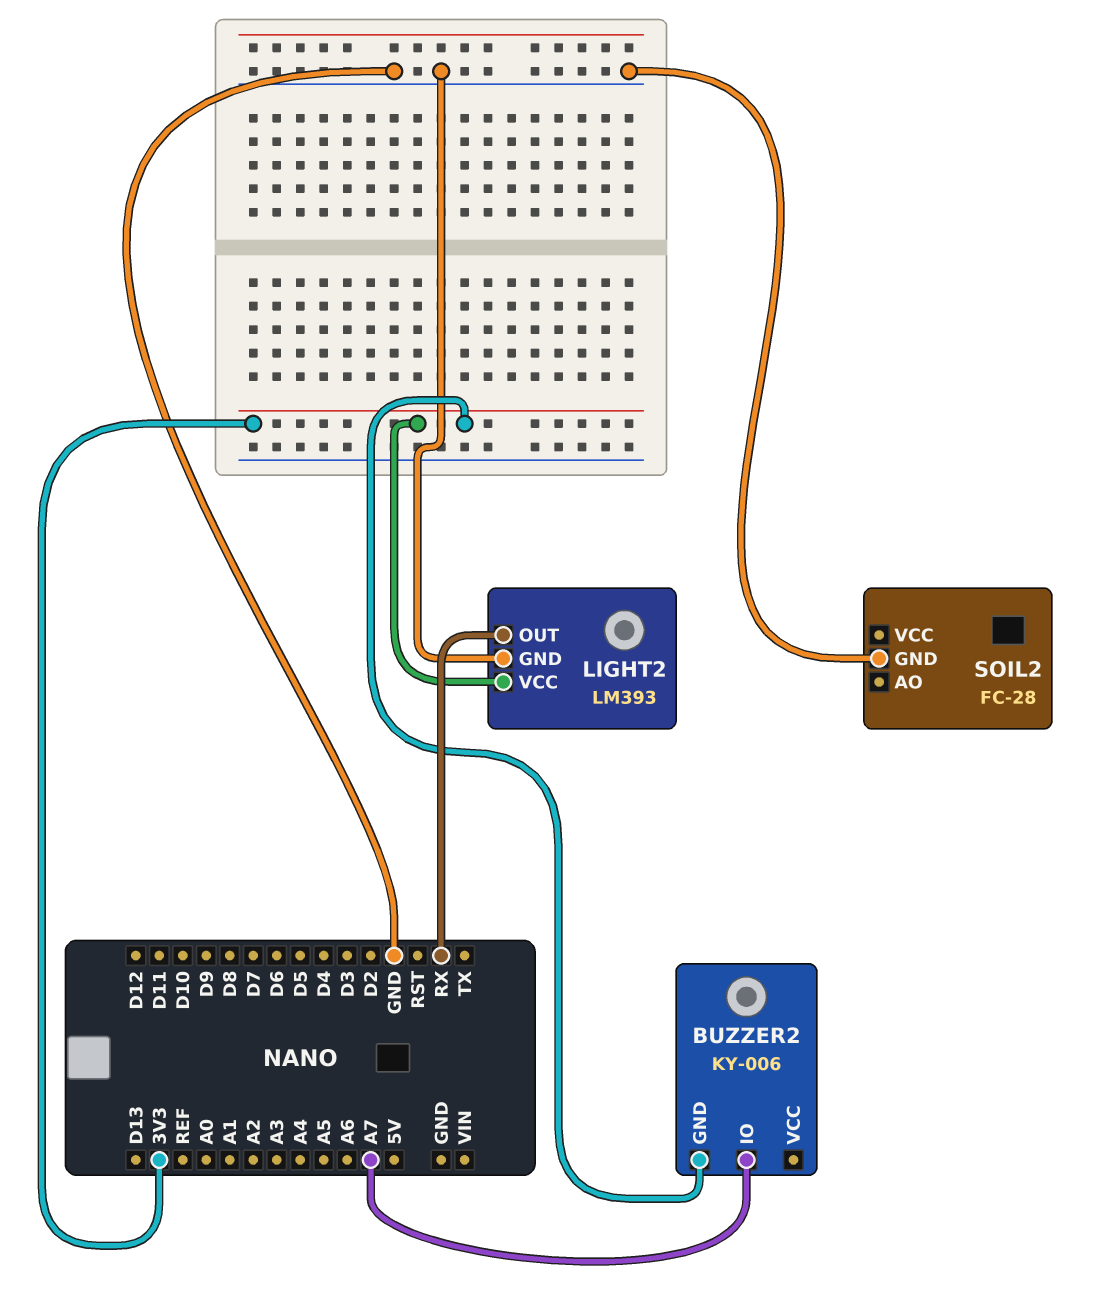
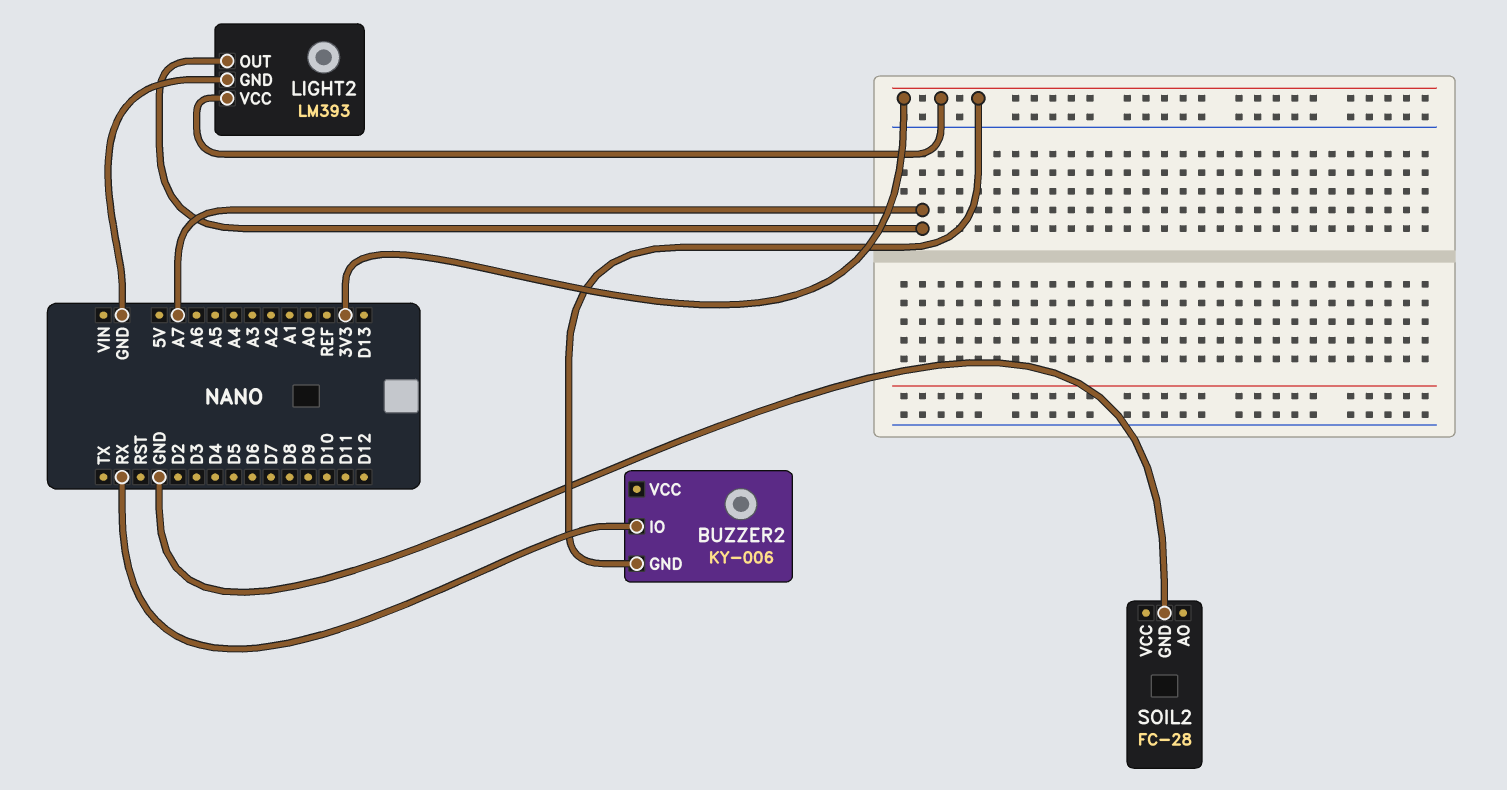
BUZZER2 pin IO: A7 -> RX
LIGHT2 pin OUT: RX -> A7

